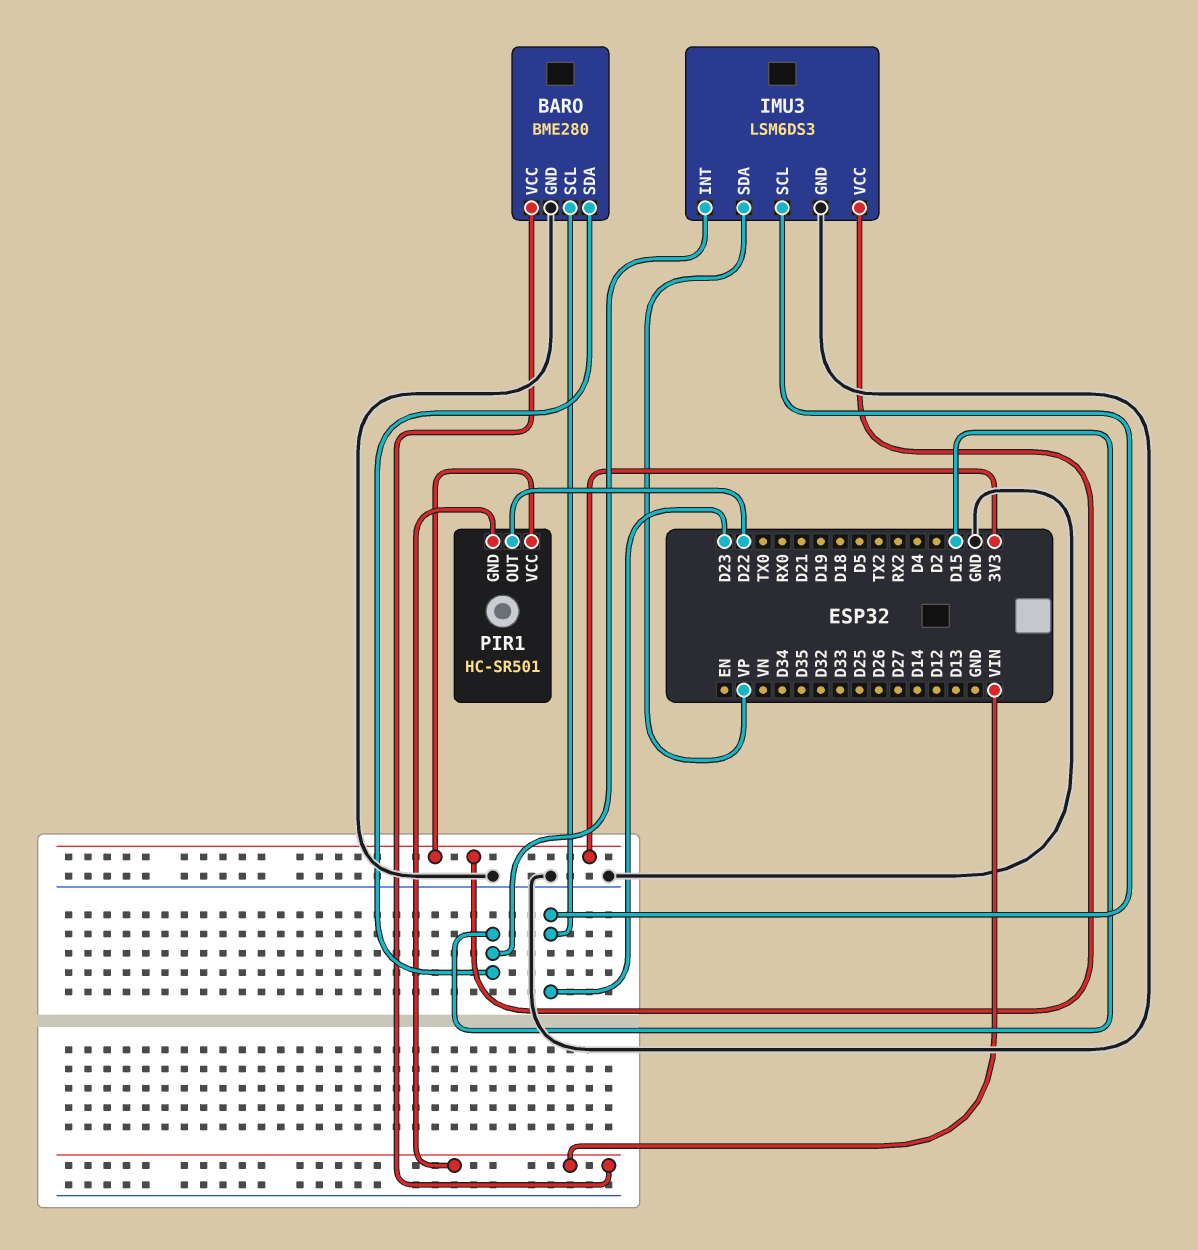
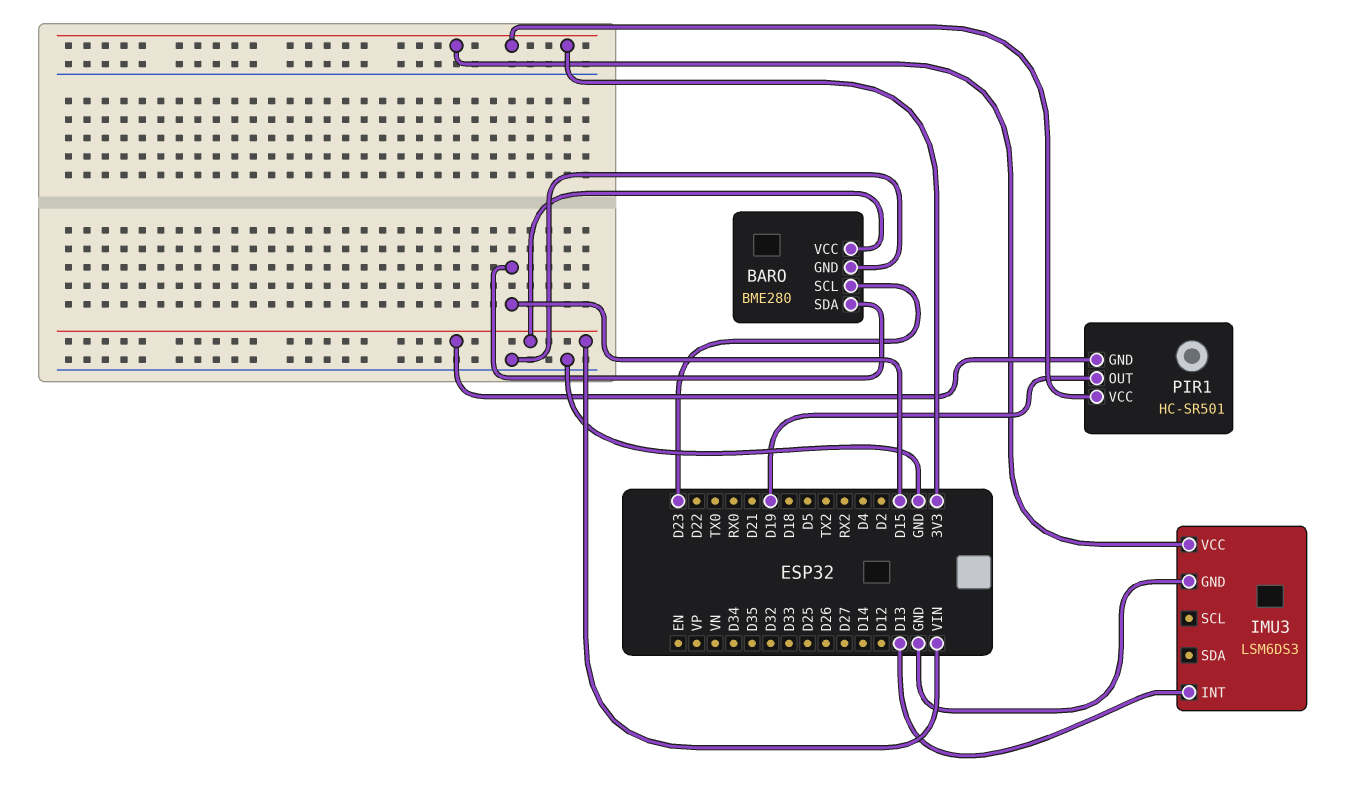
IMU3 pin INT: D15 -> D13
IMU3 pin SCL: D23 -> none
IMU3 pin SDA: VP -> none
PIR1 pin OUT: D22 -> D19

